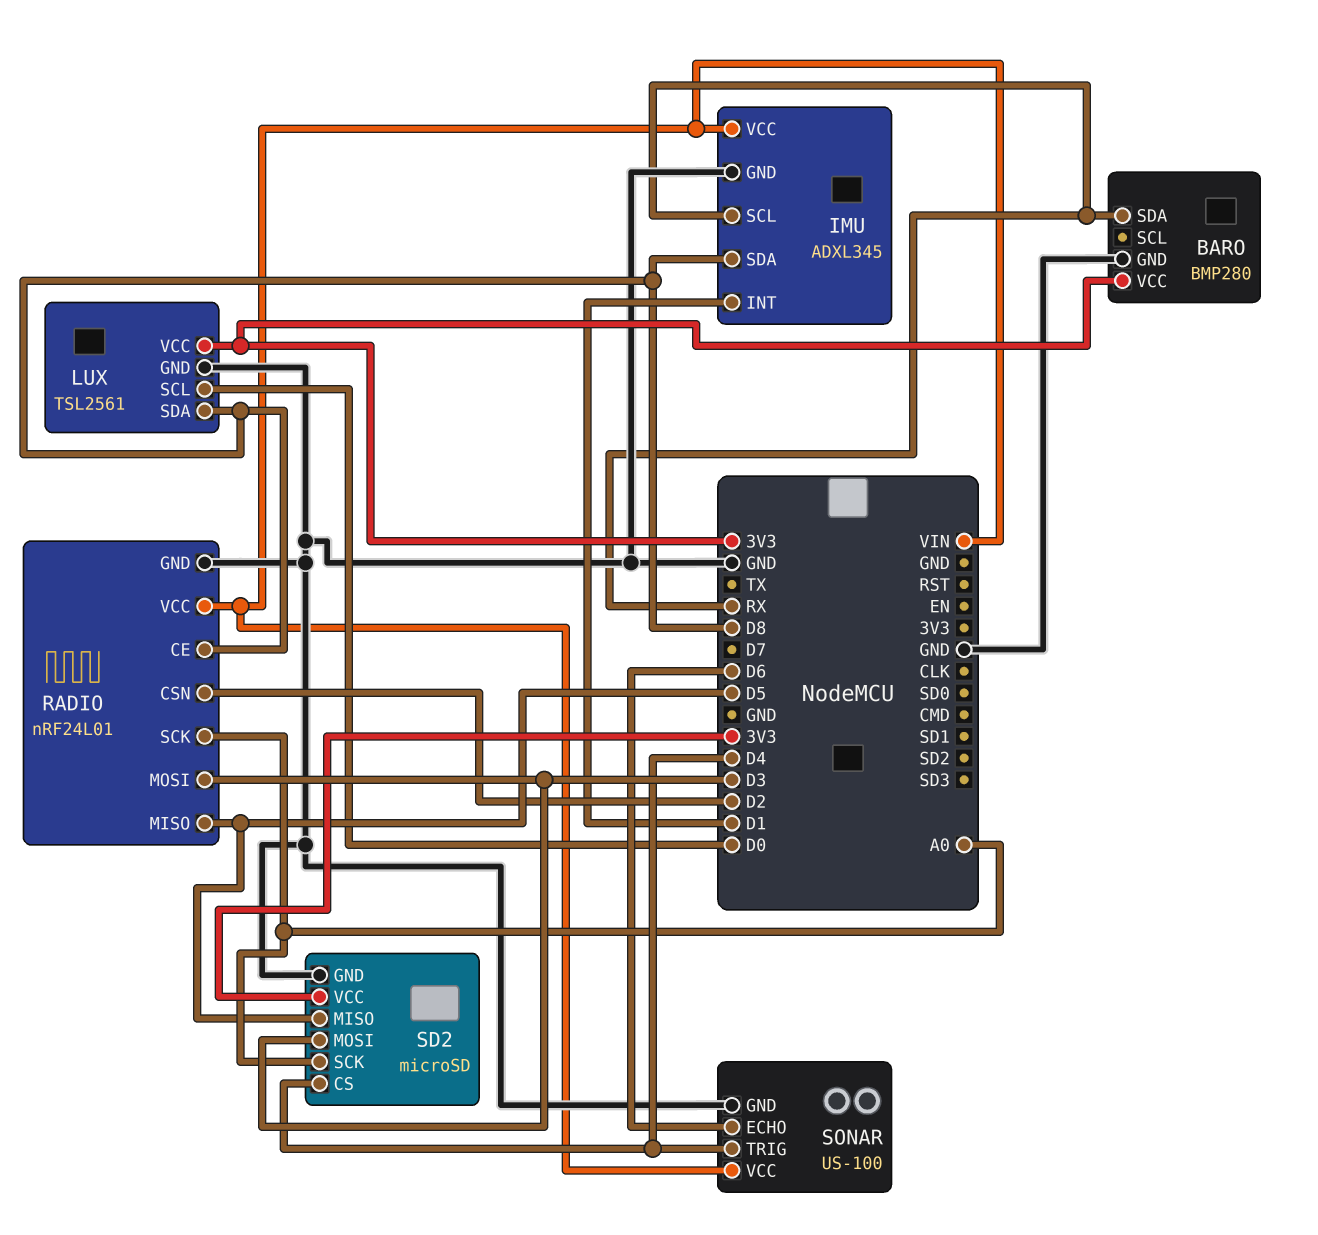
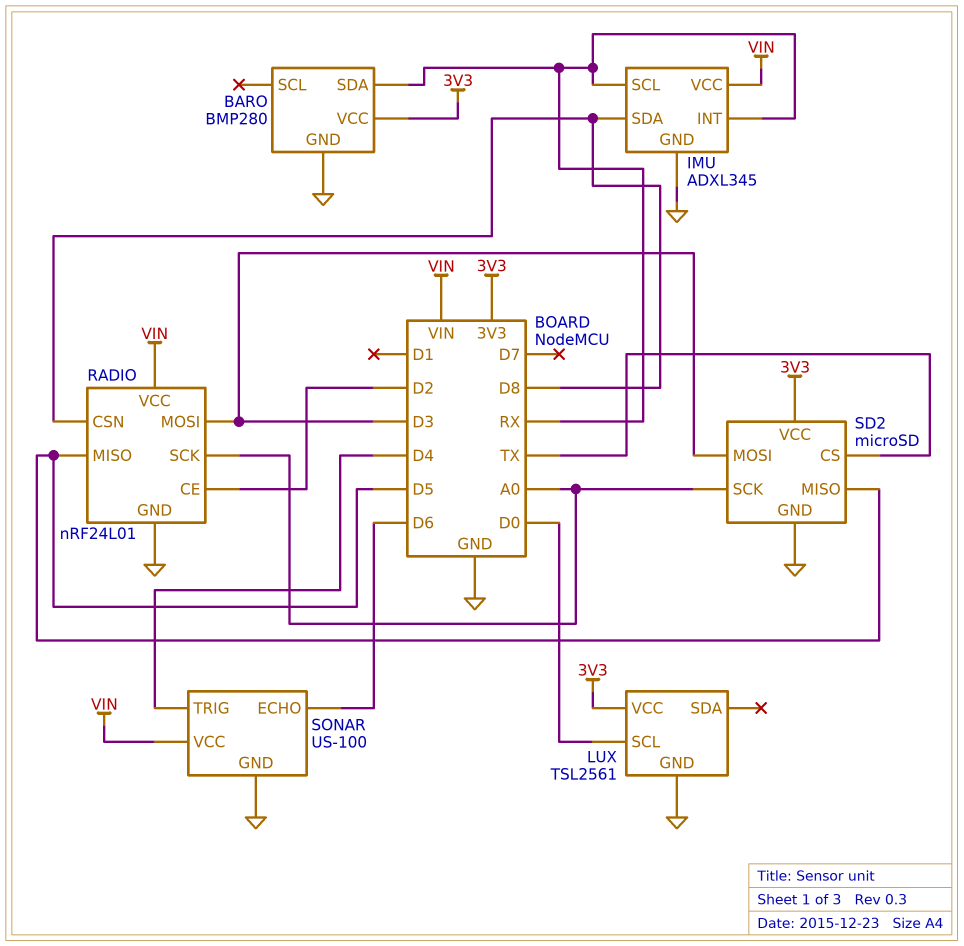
IMU pin INT: D1 -> RX
LUX pin SDA: D8 -> none
RADIO pin CE: D8 -> D2
RADIO pin CSN: D2 -> D8
SD2 pin CS: D4 -> TX

